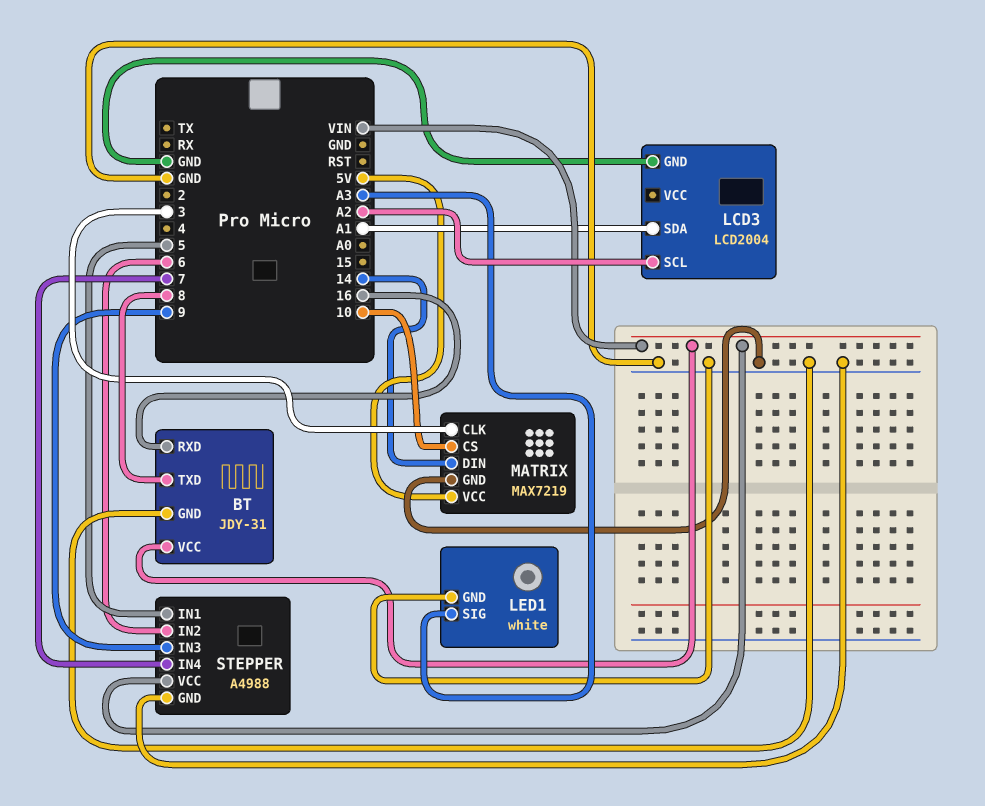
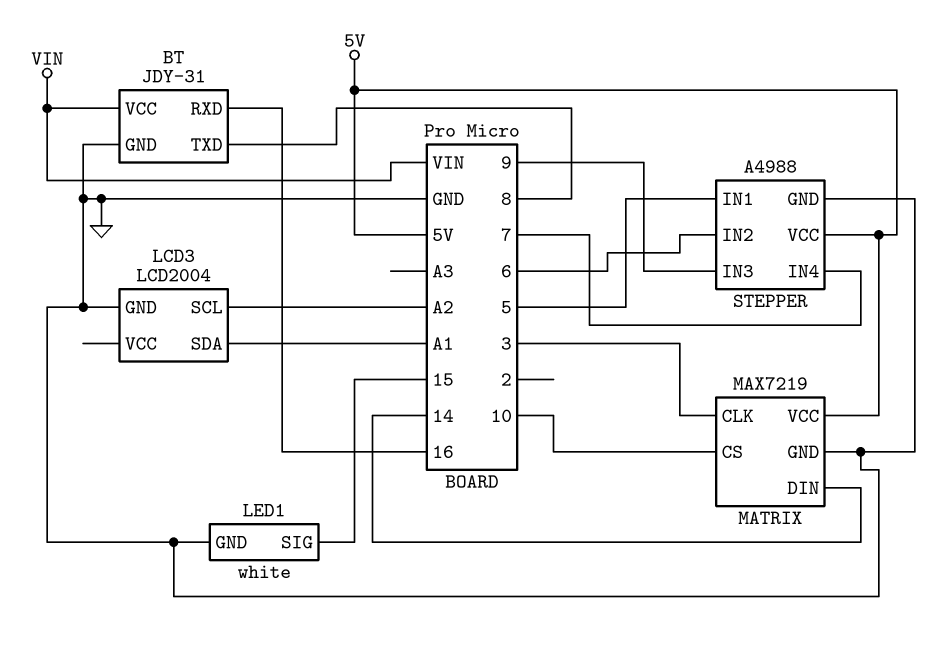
LED1 pin SIG: A3 -> 15
STEPPER pin VCC: VIN -> 5V

